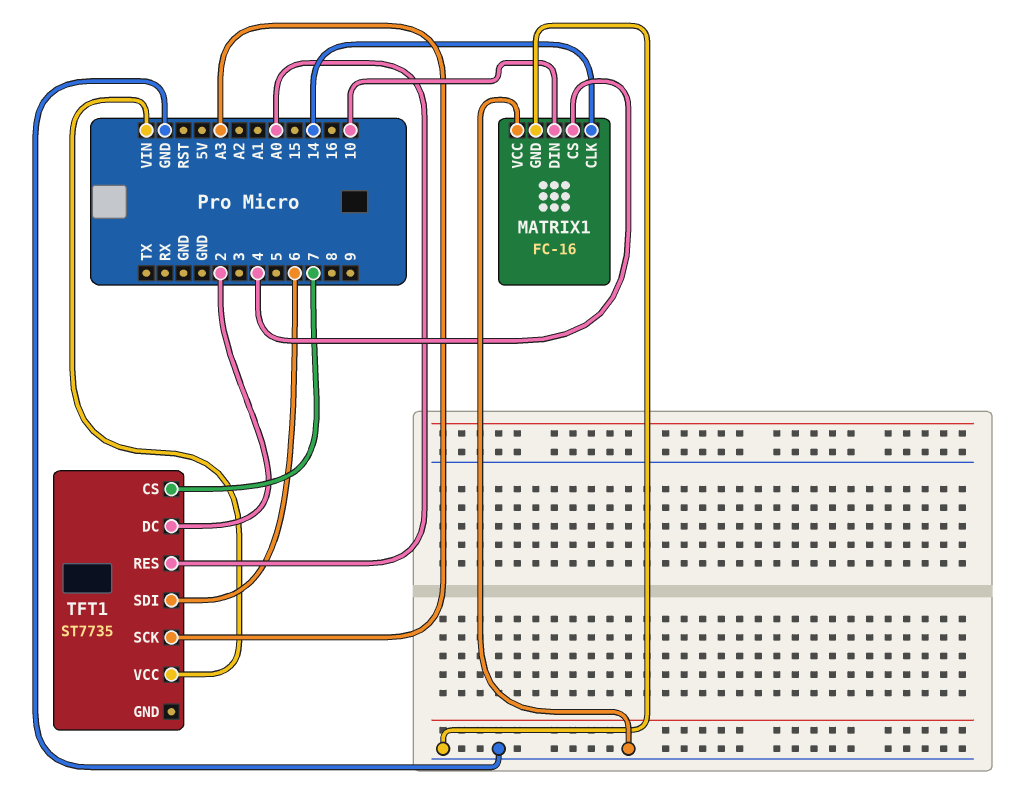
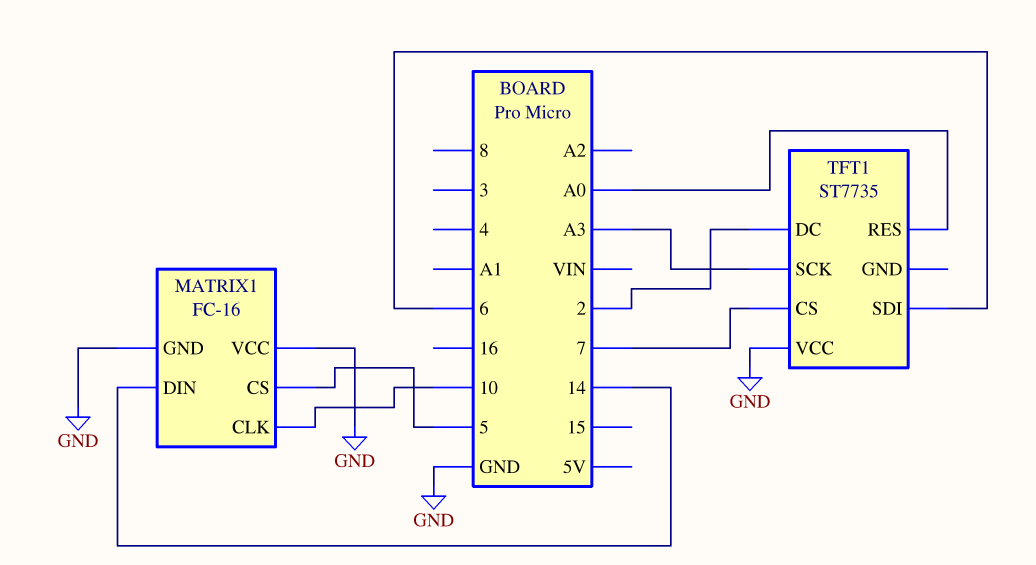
MATRIX1 pin CLK: 14 -> 10
MATRIX1 pin CS: 4 -> 5
MATRIX1 pin DIN: 10 -> 14
TFT1 pin VCC: VIN -> GND

